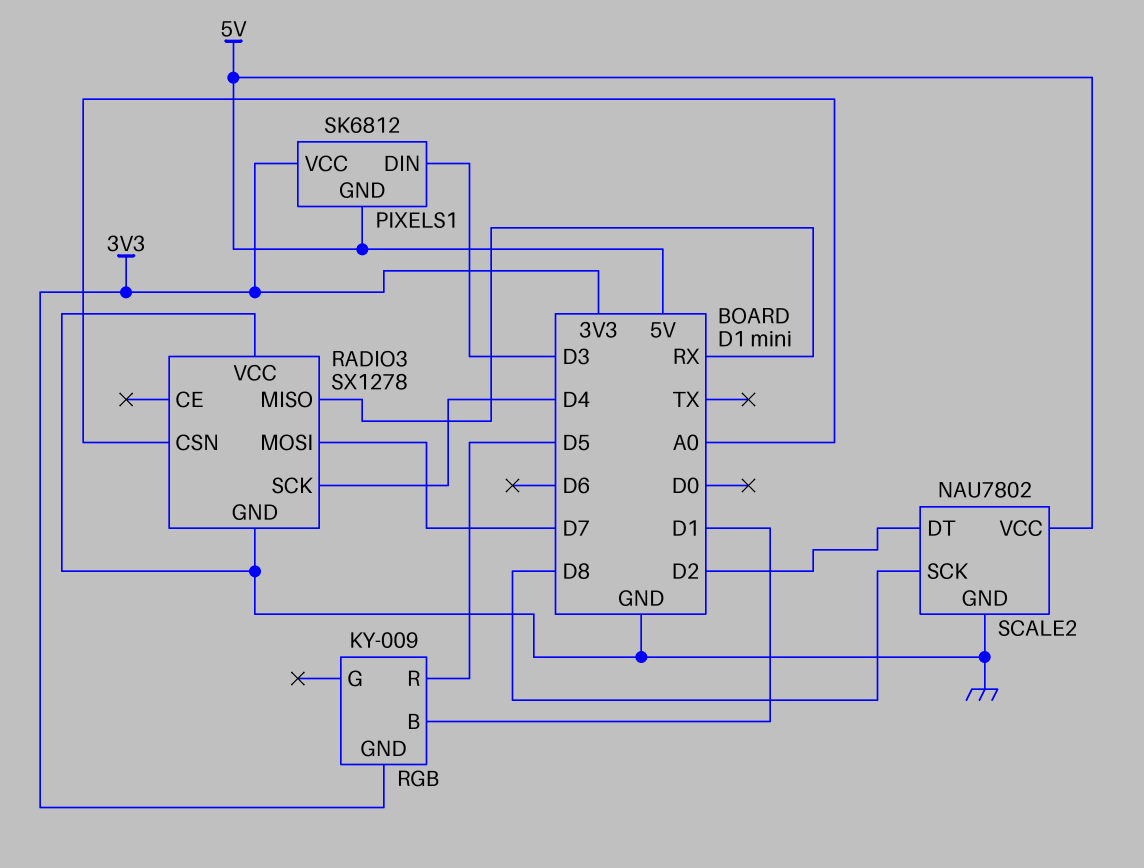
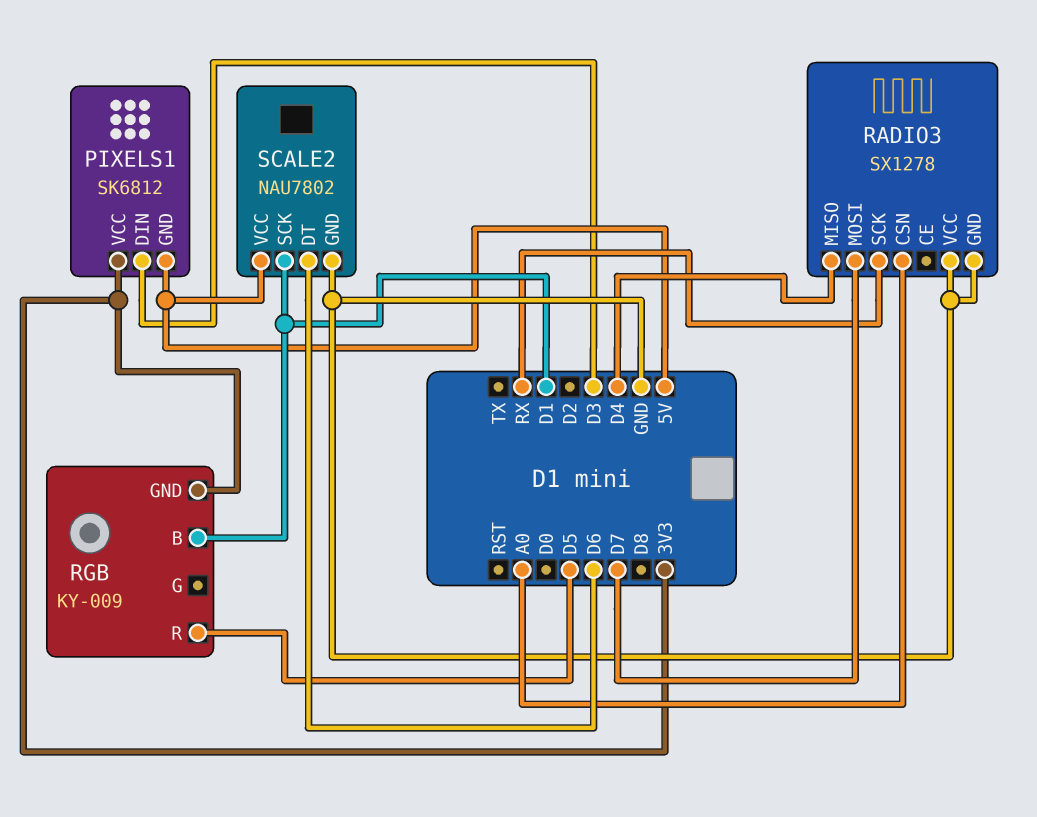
RADIO3 pin MISO: RX -> D4
RADIO3 pin SCK: D4 -> RX
SCALE2 pin DT: D2 -> D6
SCALE2 pin SCK: D8 -> D1

